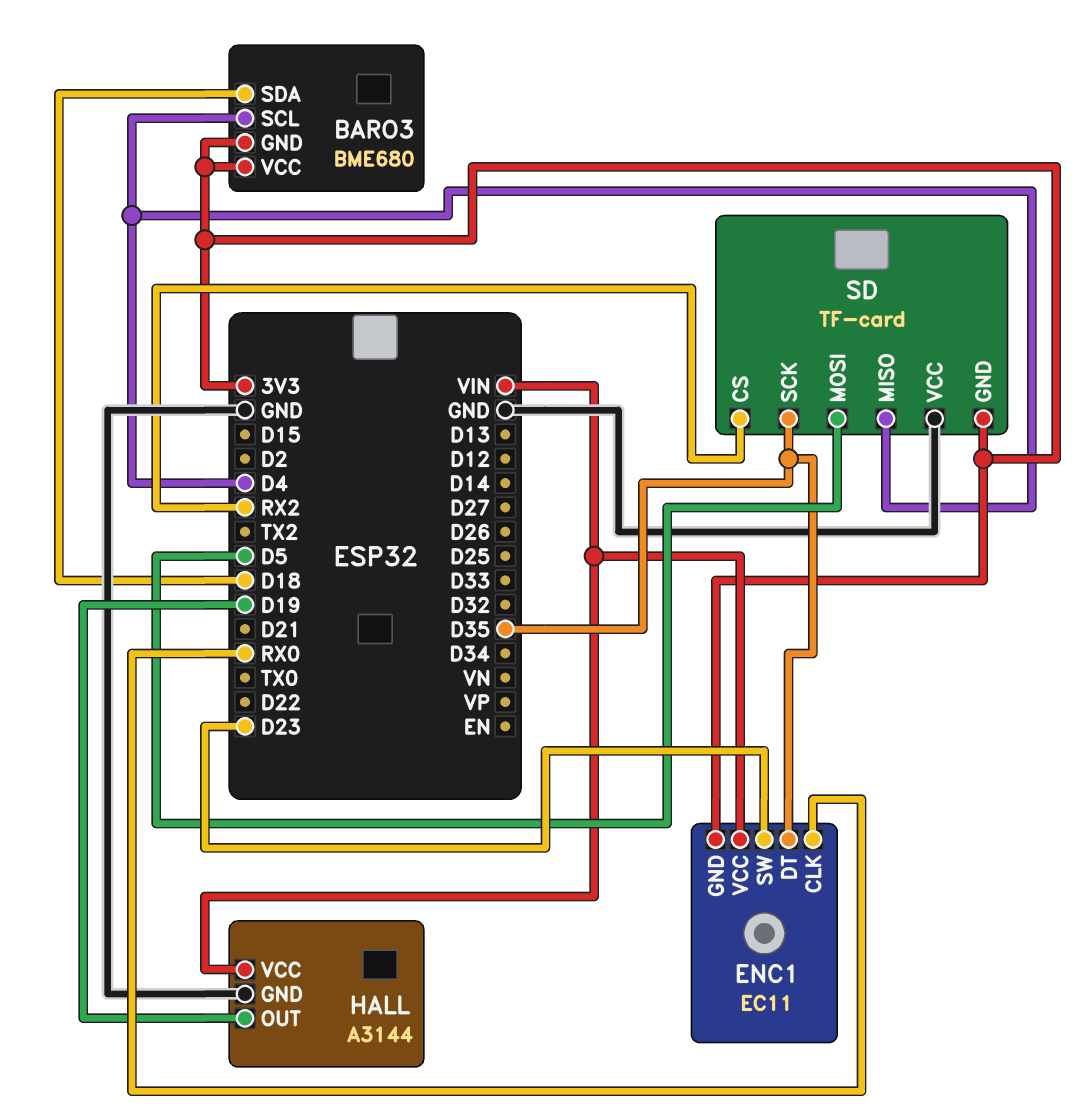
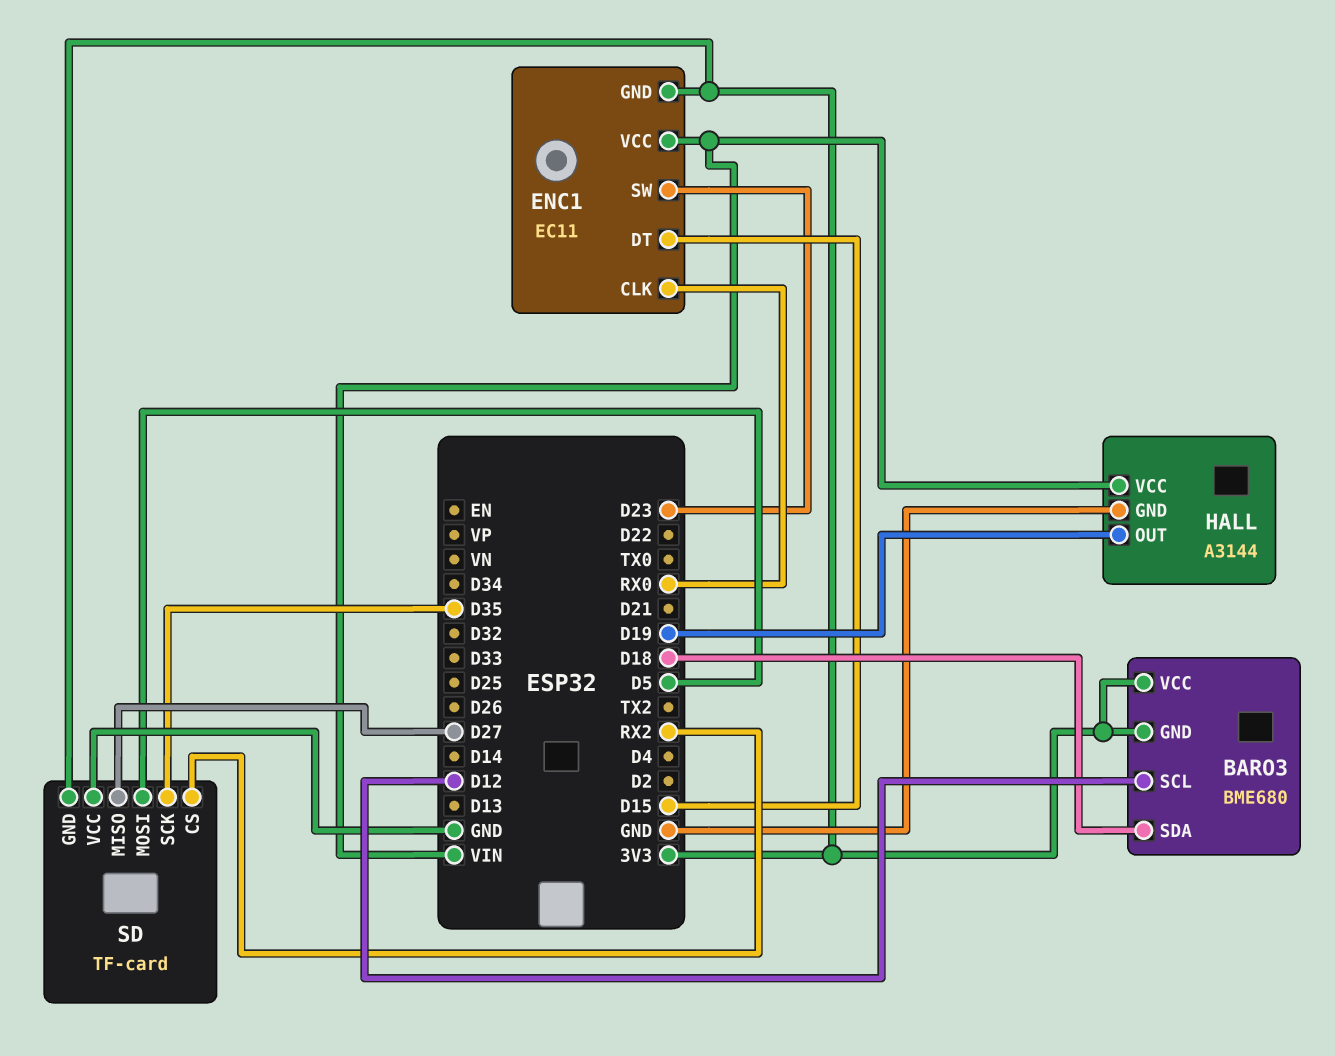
BARO3 pin SCL: D4 -> D12
ENC1 pin DT: D35 -> D15
SD pin MISO: D4 -> D27

